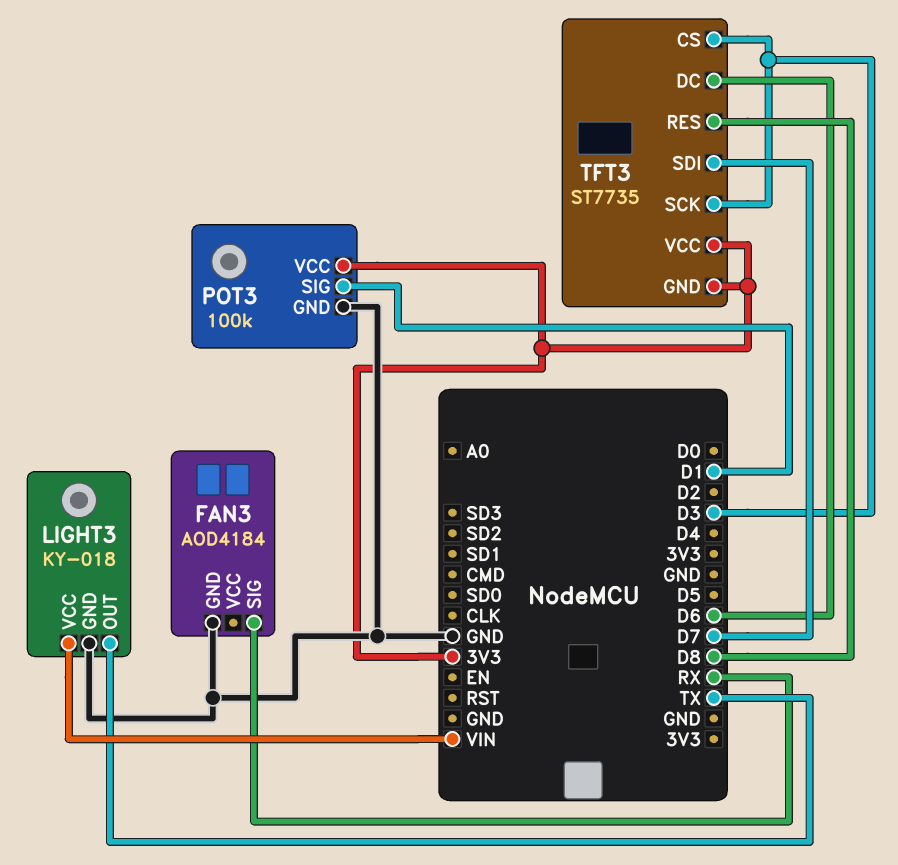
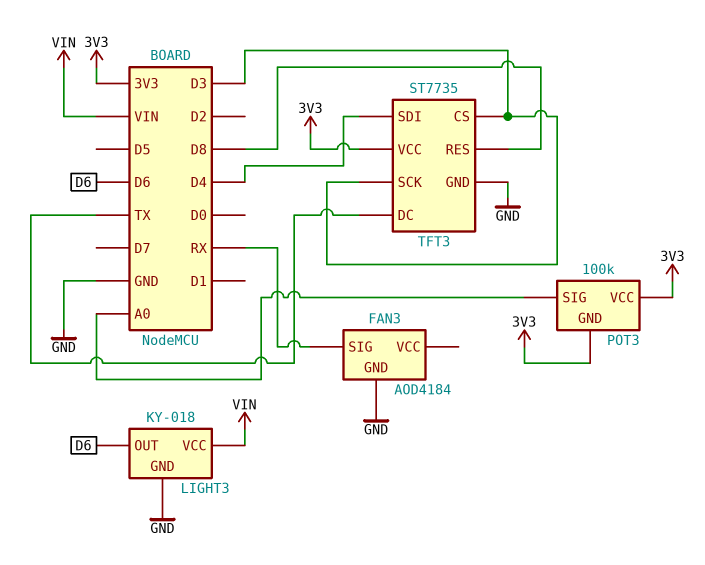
LIGHT3 pin OUT: TX -> D6
POT3 pin GND: GND -> 3V3
POT3 pin SIG: D1 -> A0
TFT3 pin DC: D6 -> TX
TFT3 pin GND: 3V3 -> GND
TFT3 pin SDI: D7 -> D4

